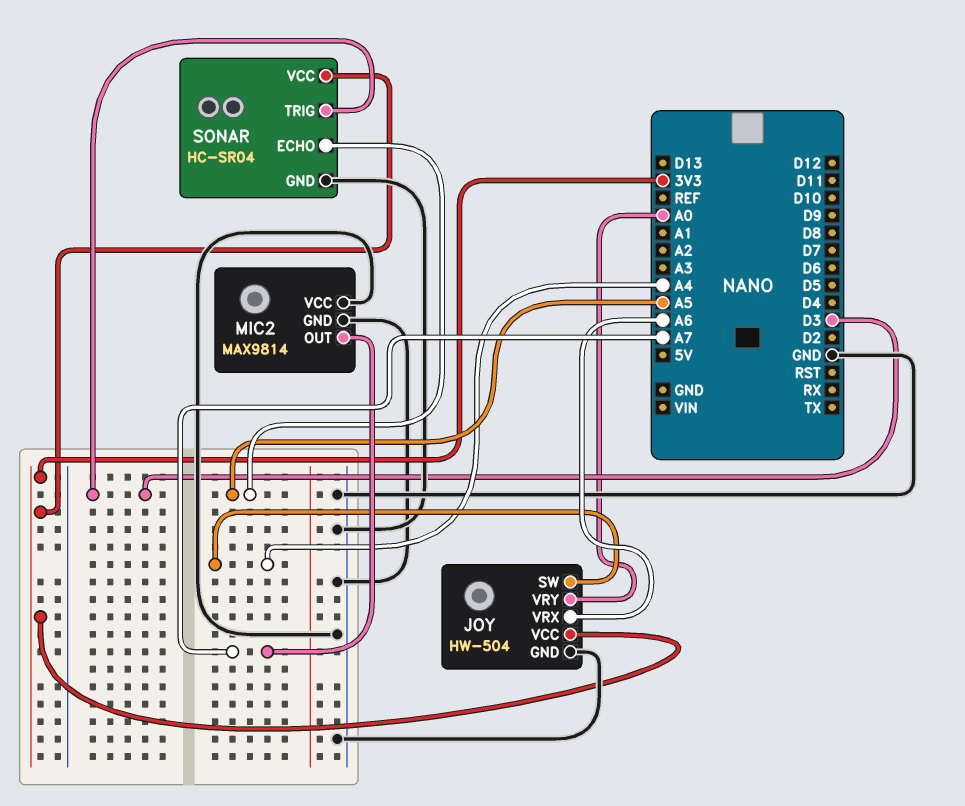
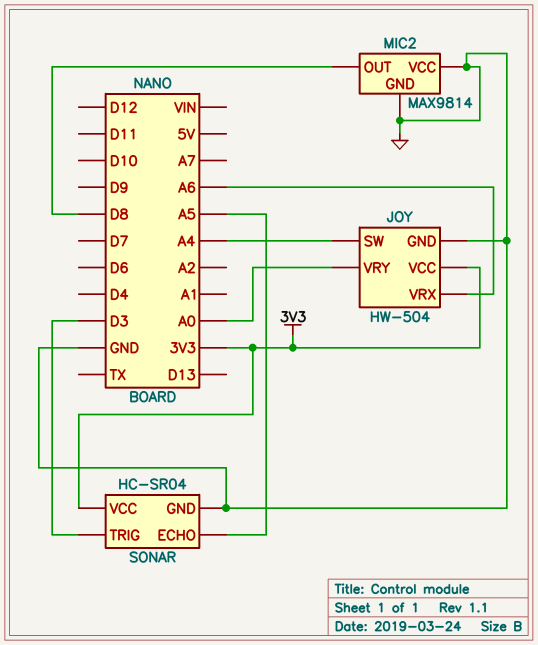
MIC2 pin OUT: A7 -> D8

